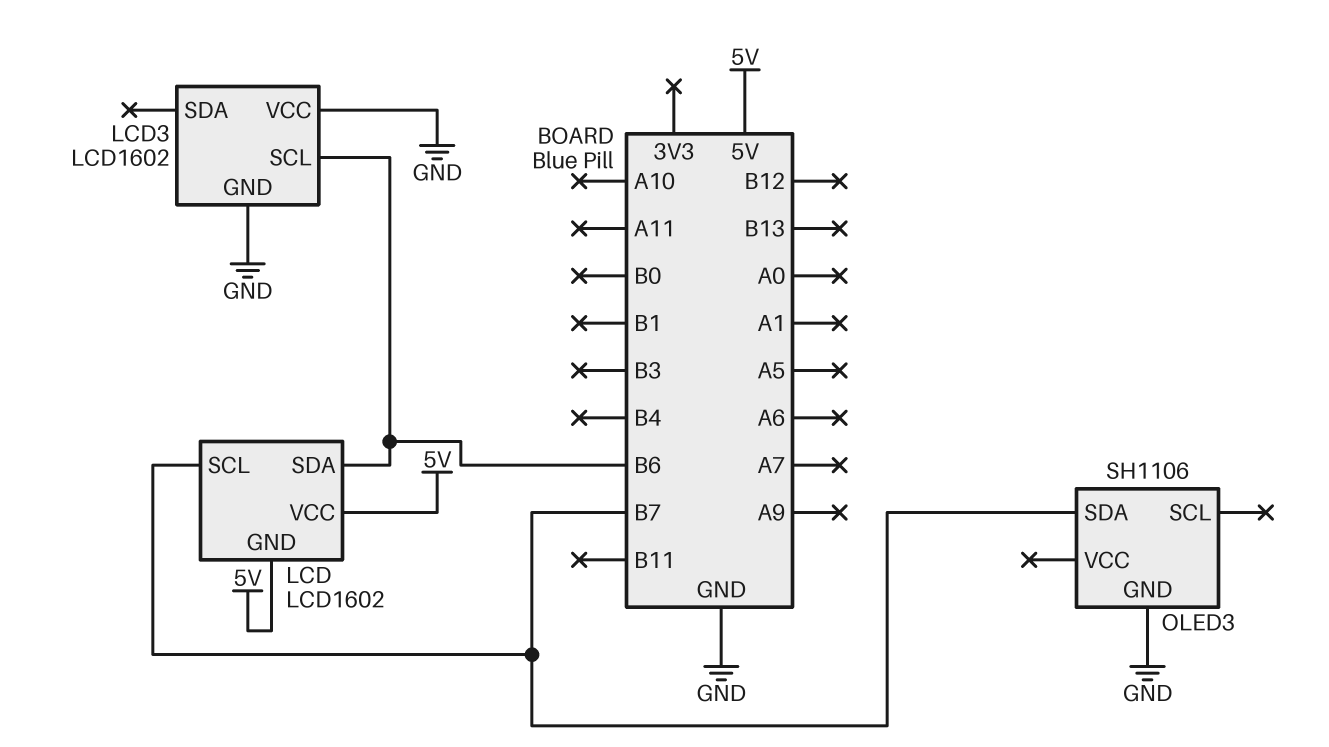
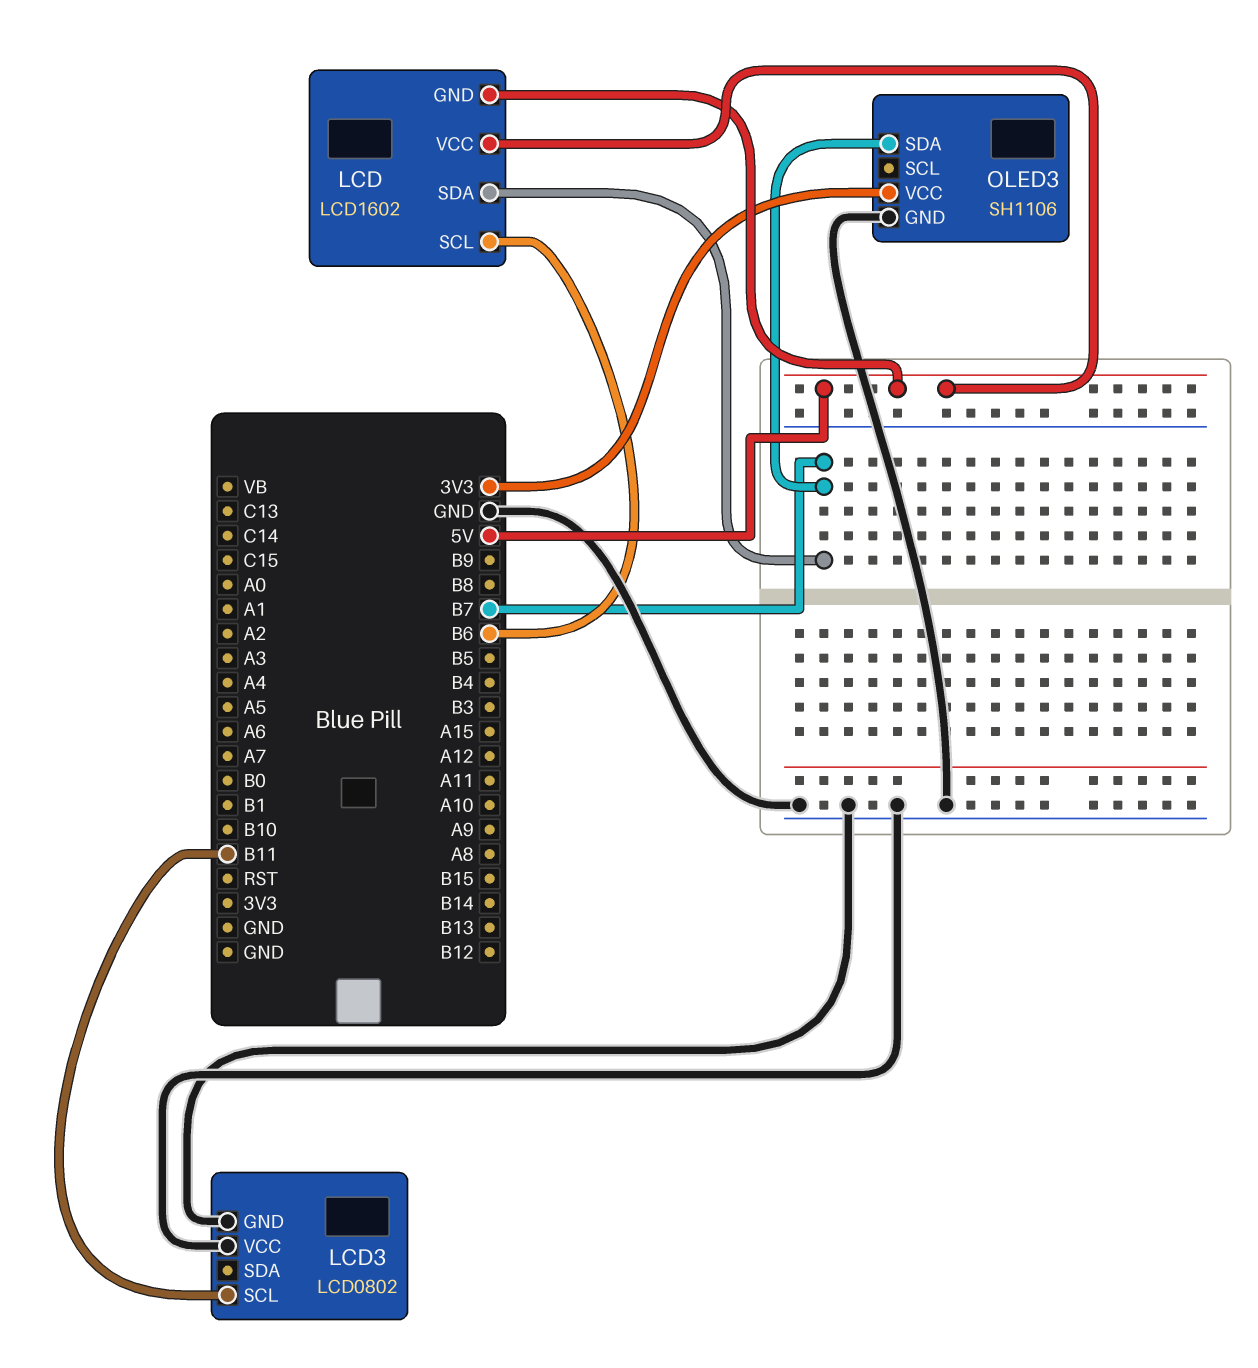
LCD pin SCL: B7 -> B6
LCD pin SDA: B6 -> B7
LCD3: LCD1602 -> LCD0802
LCD3 pin SCL: B6 -> B11
OLED3 pin VCC: none -> 3V3

